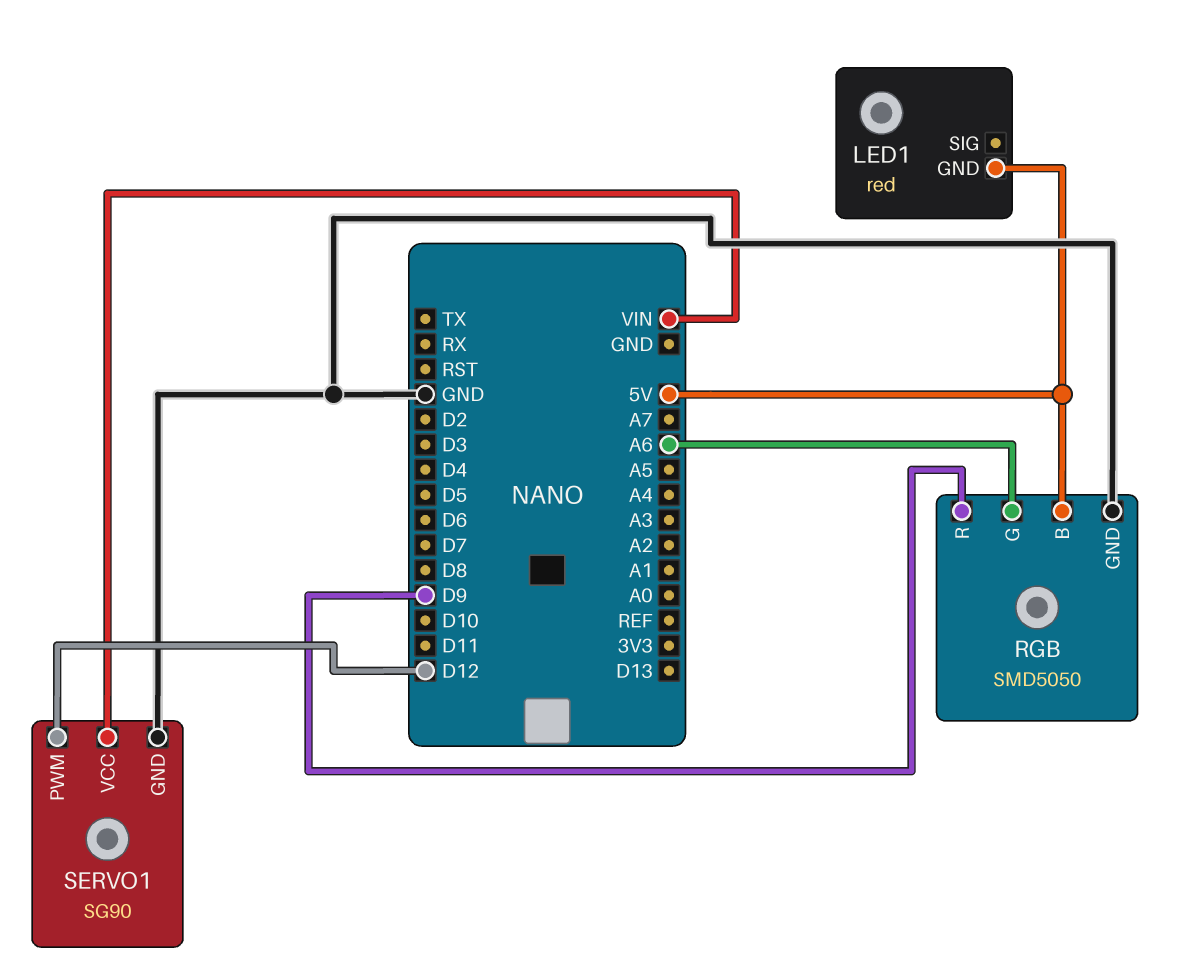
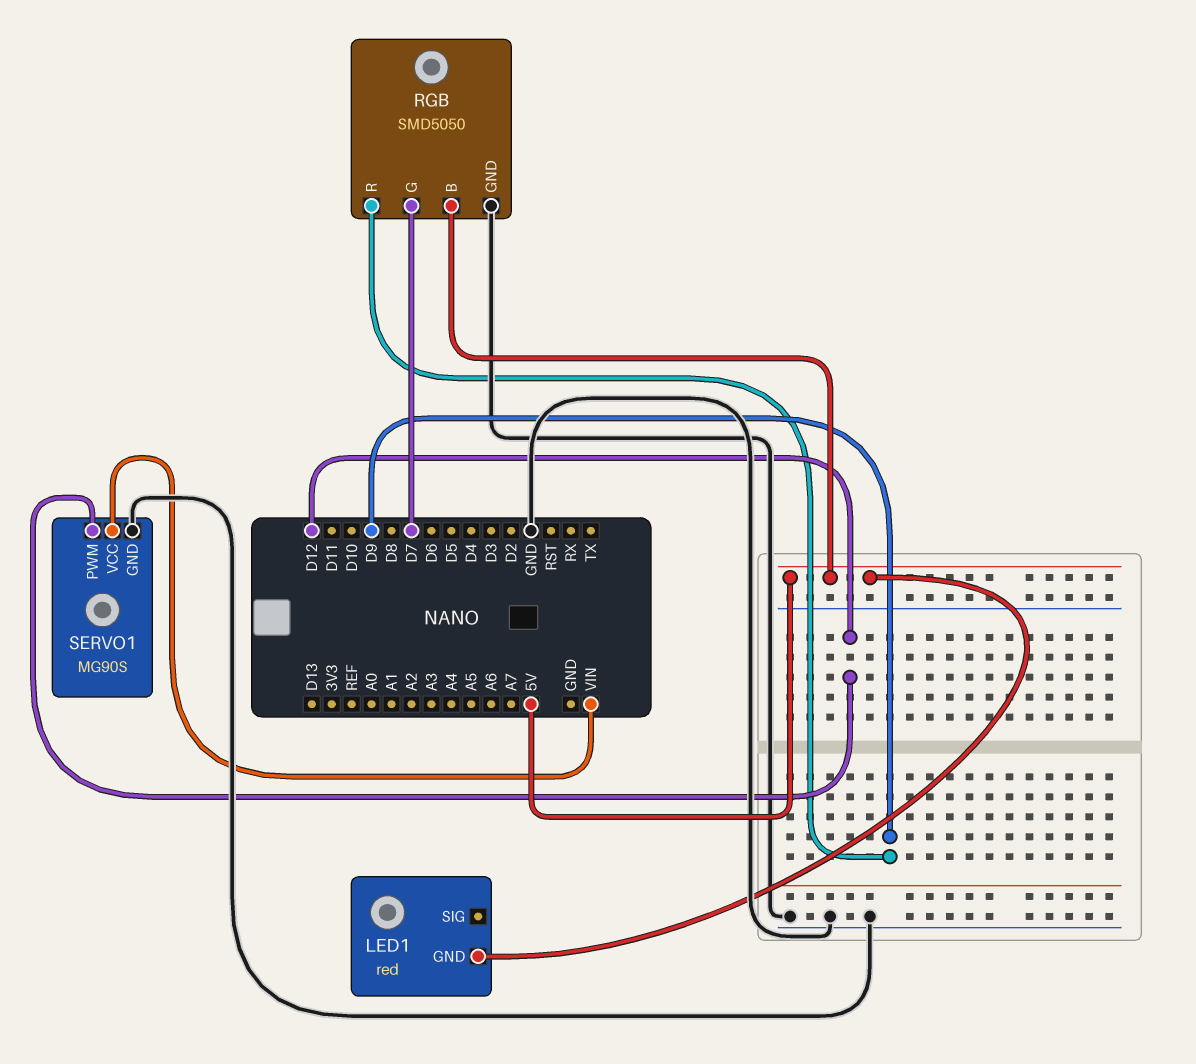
RGB pin G: A6 -> D7
SERVO1: SG90 -> MG90S

